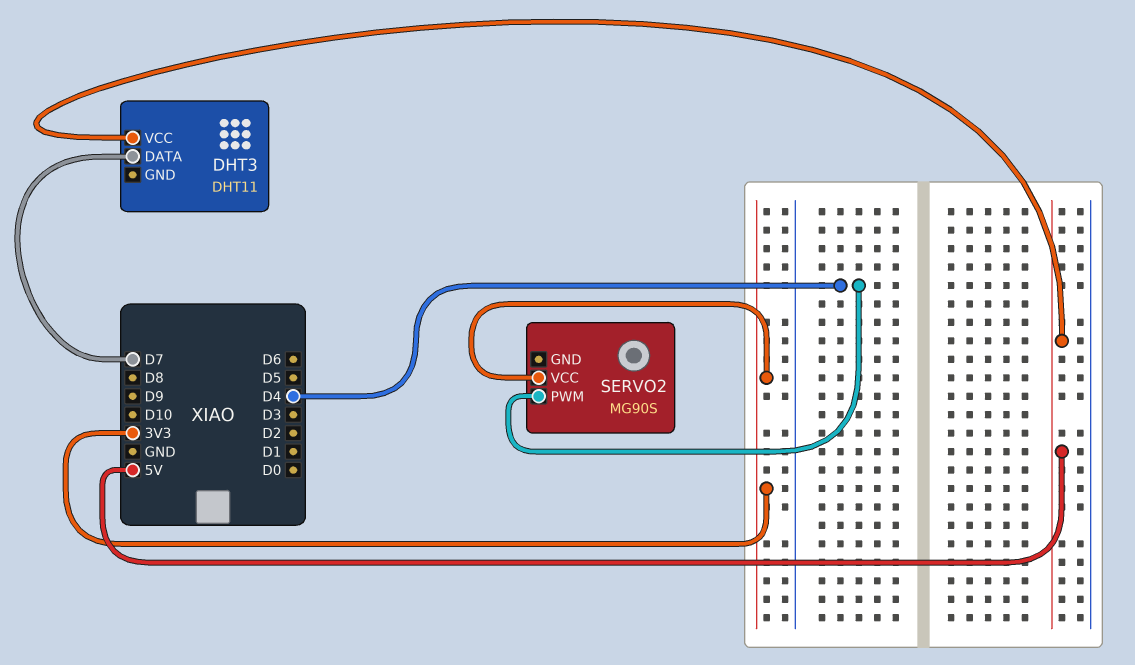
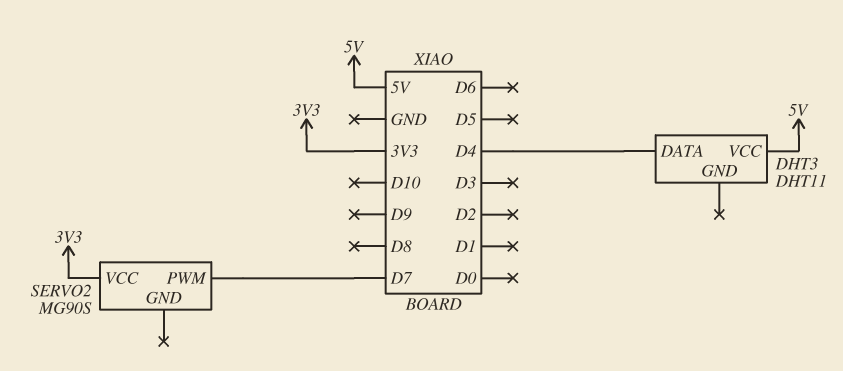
DHT3 pin DATA: D7 -> D4
SERVO2 pin PWM: D4 -> D7

